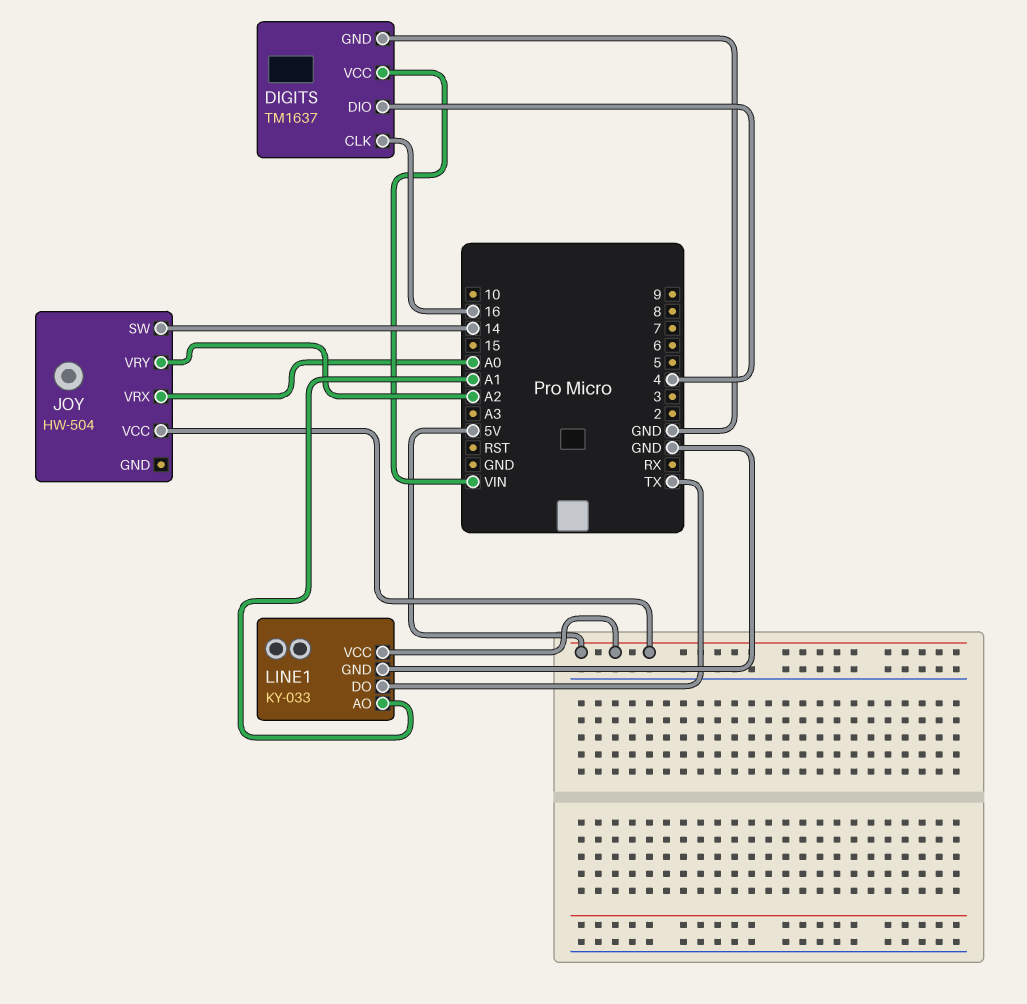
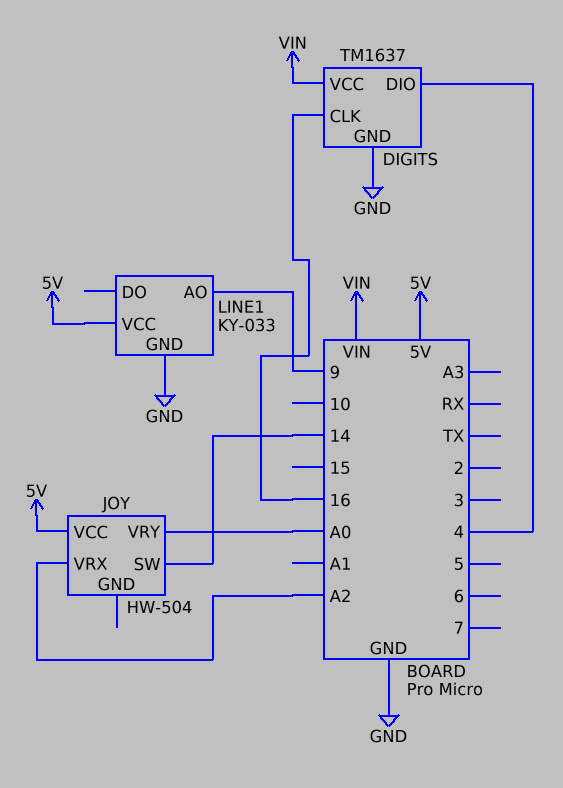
JOY pin VRX: A0 -> A2
JOY pin VRY: A2 -> A0
LINE1 pin AO: A1 -> 9
LINE1 pin DO: TX -> none

